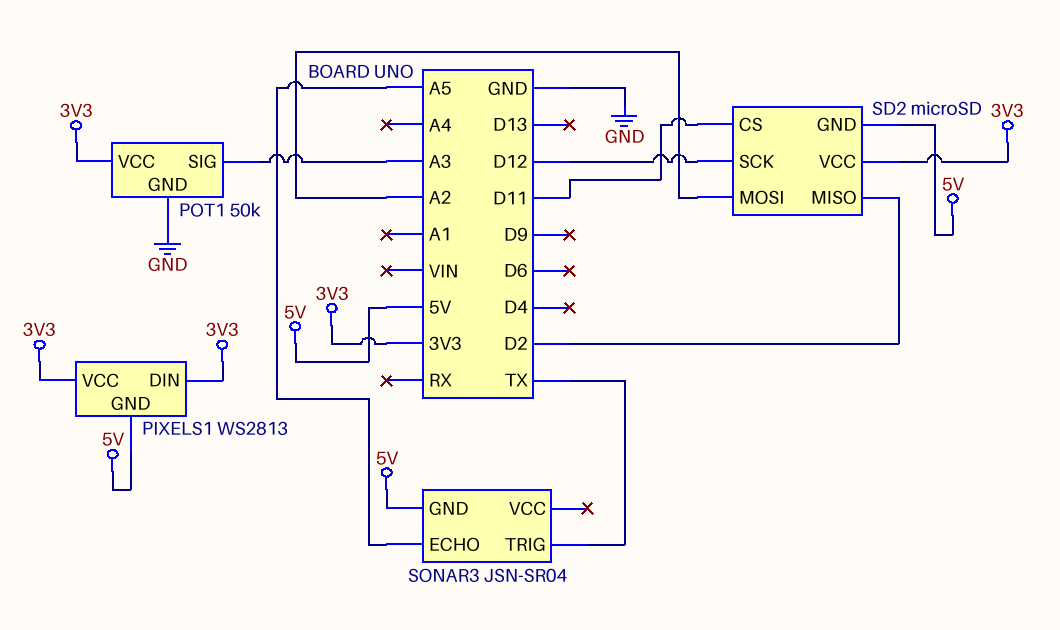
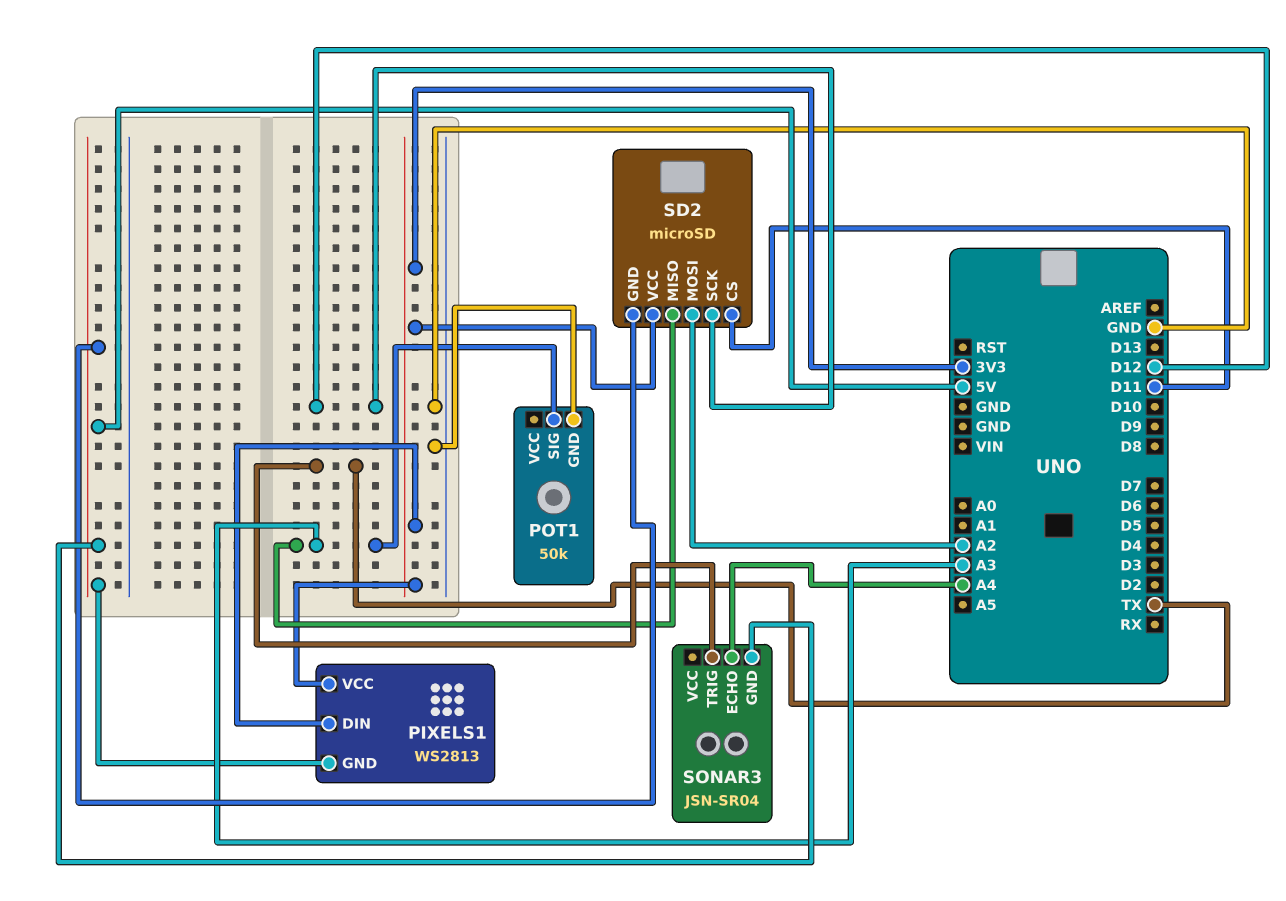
POT1 pin VCC: 3V3 -> none
SD2 pin MISO: D2 -> A3
SONAR3 pin ECHO: A5 -> A4

